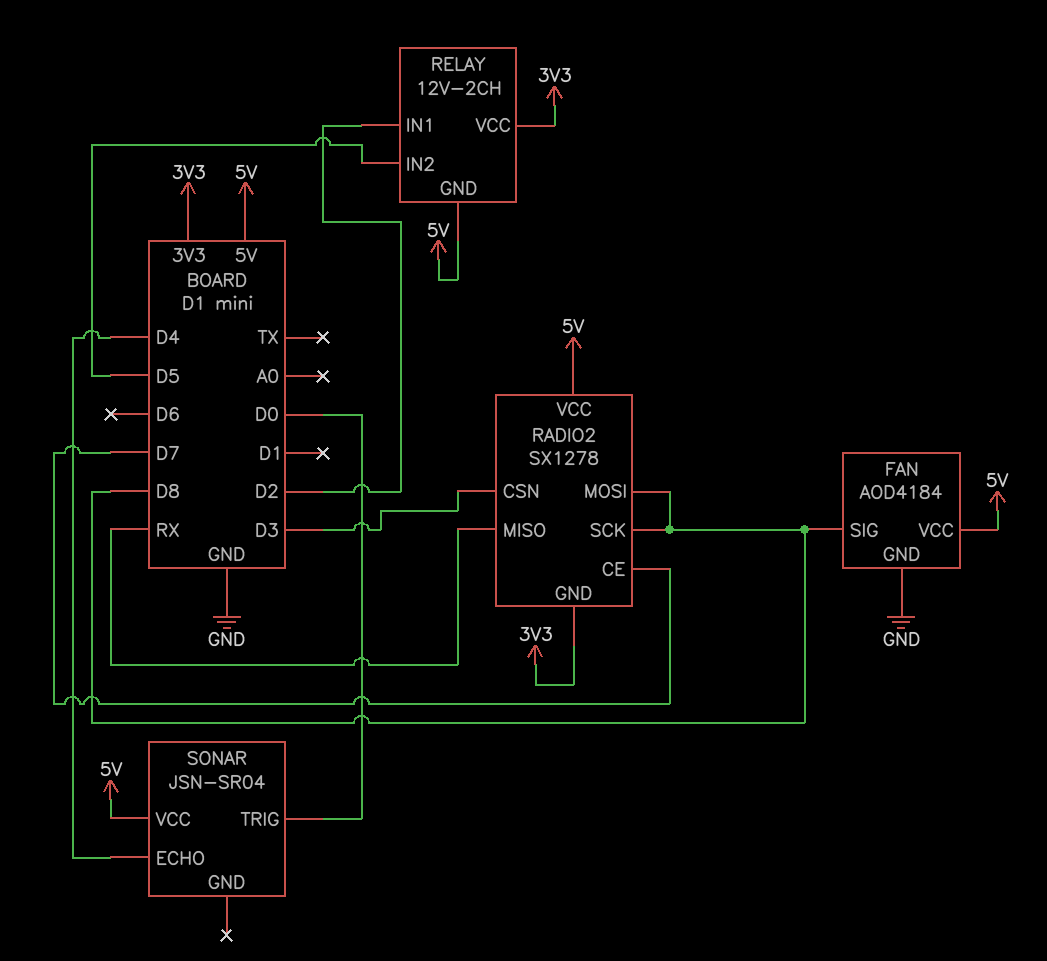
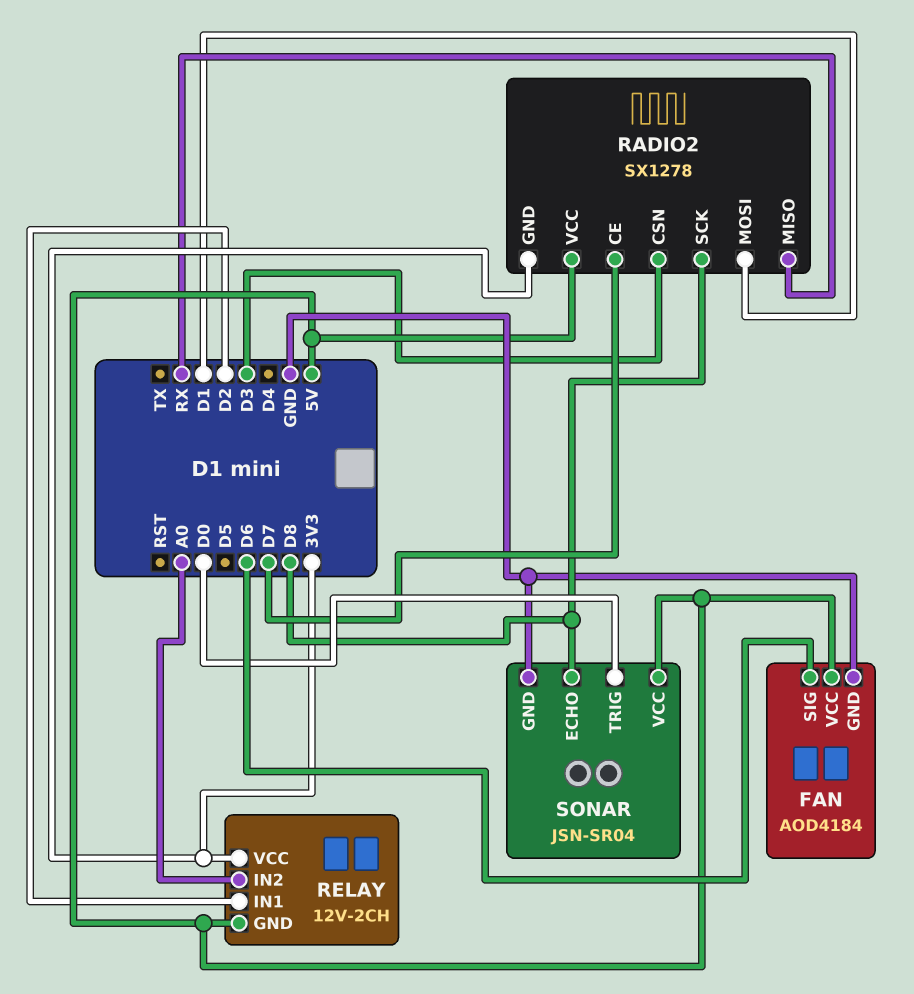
FAN pin SIG: D8 -> D6
RADIO2 pin MOSI: D8 -> D1
RELAY pin IN2: D5 -> A0
SONAR pin ECHO: D4 -> D8
SONAR pin GND: none -> GND

